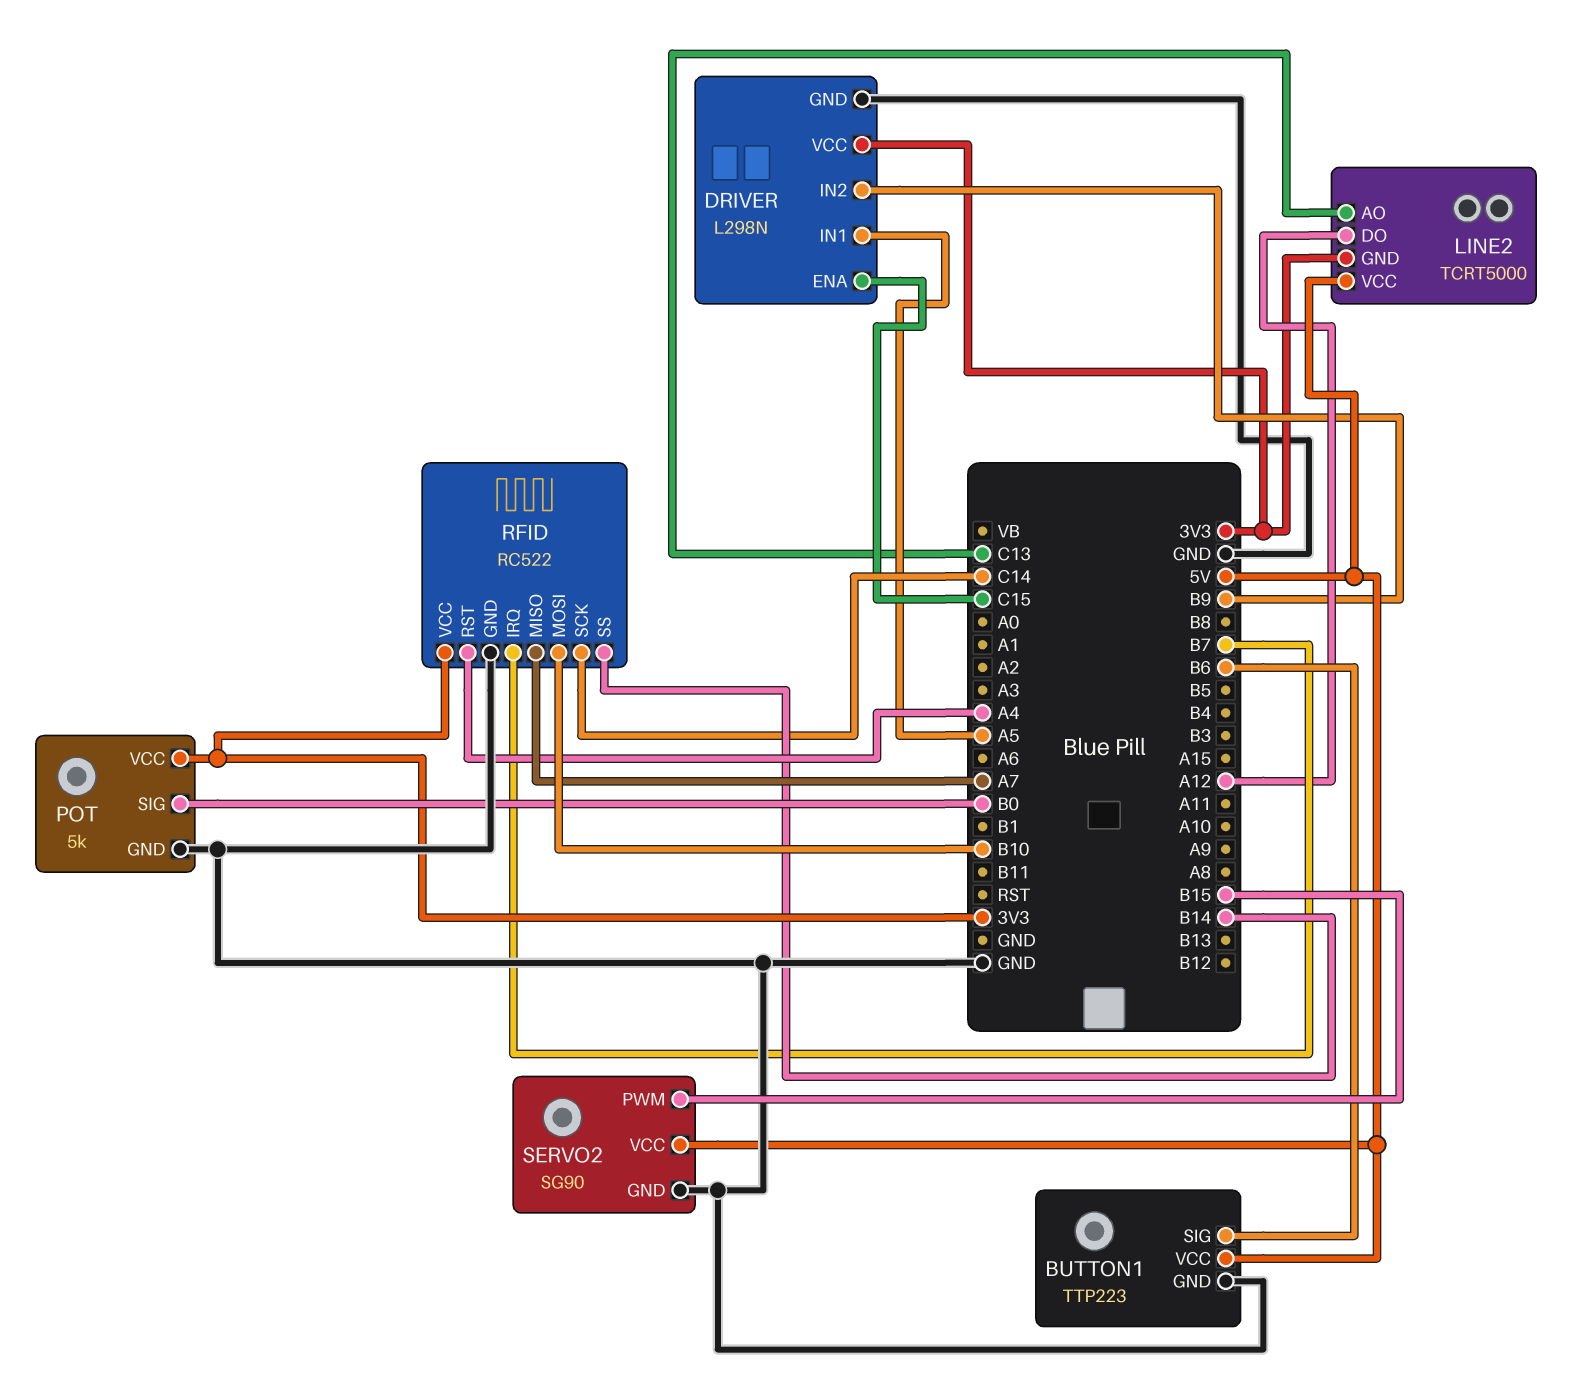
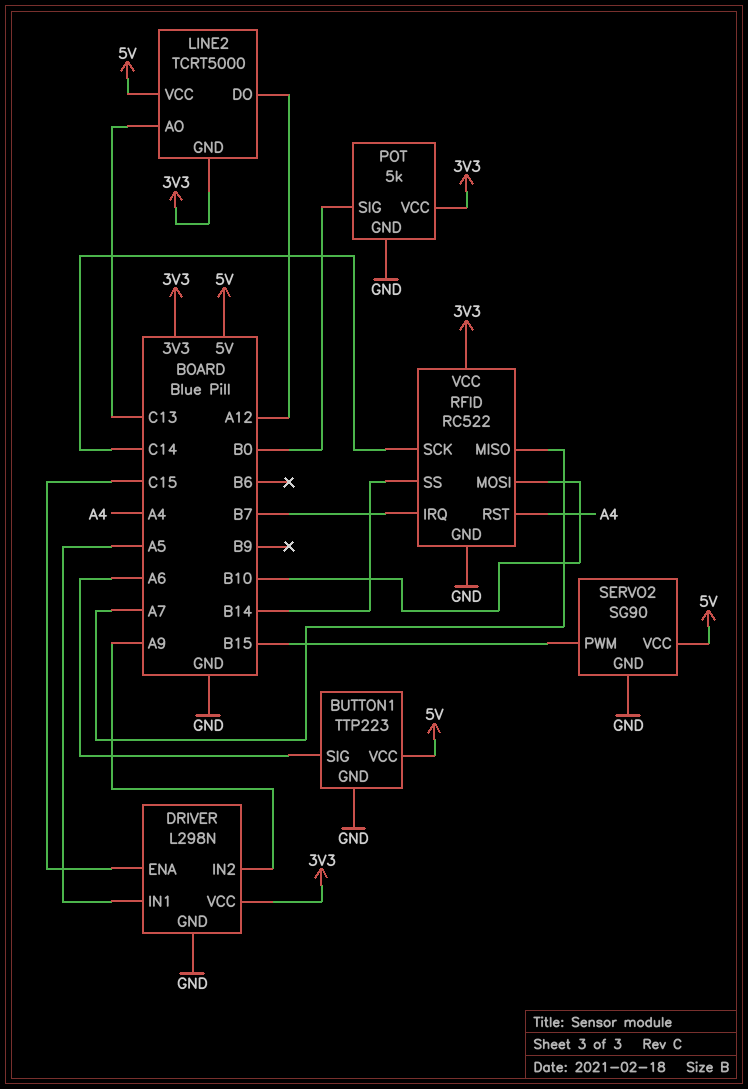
BUTTON1 pin SIG: B6 -> A6
DRIVER pin IN2: B9 -> A9

